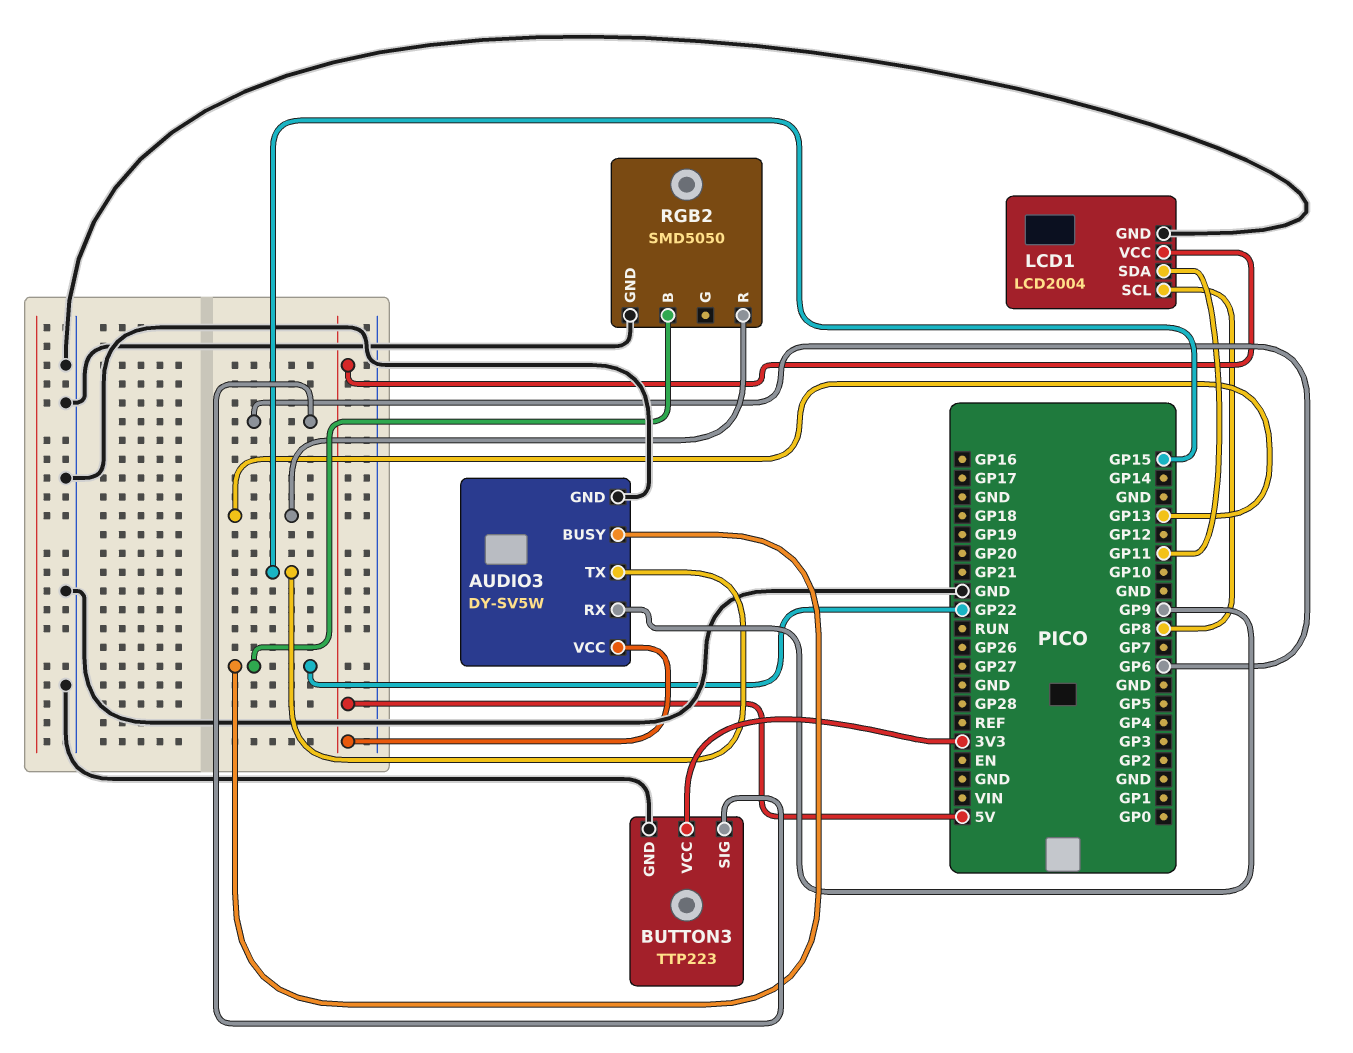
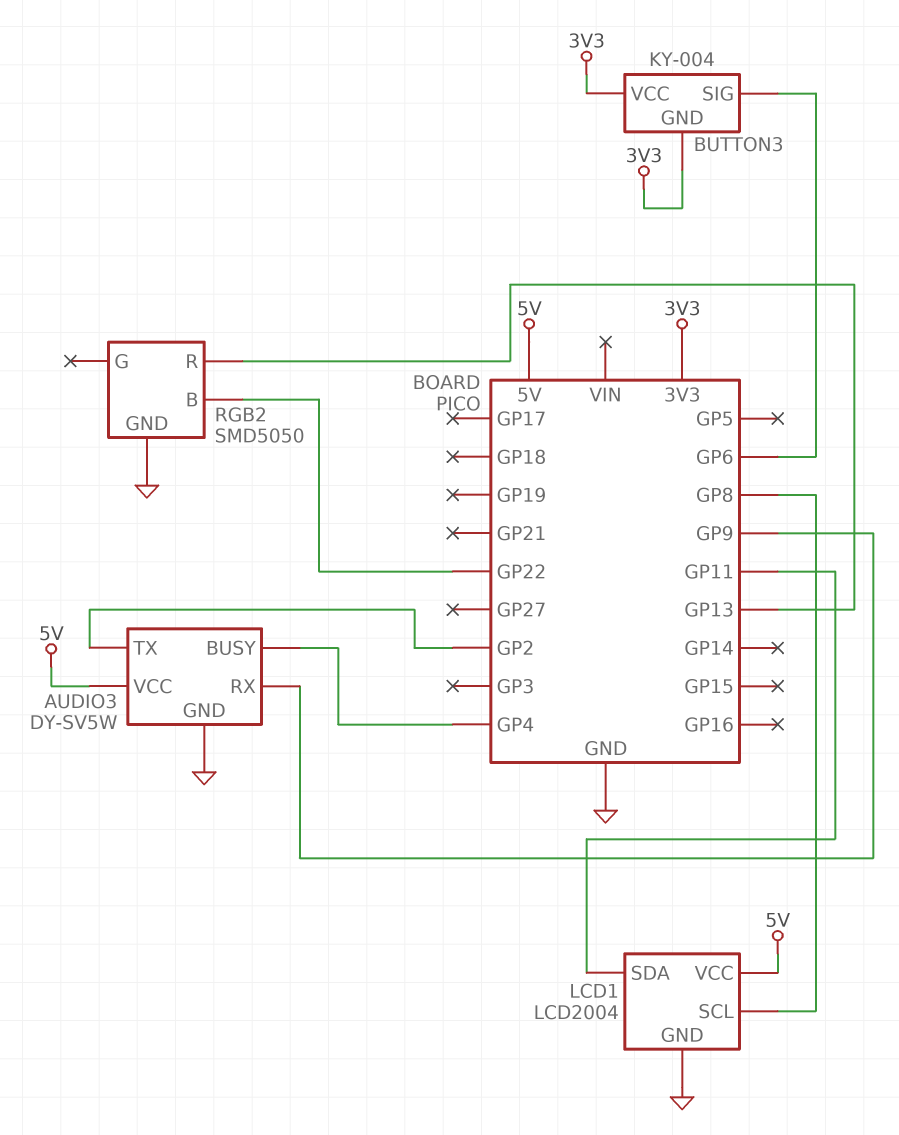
AUDIO3 pin BUSY: GP22 -> GP4
AUDIO3 pin TX: GP15 -> GP2
BUTTON3: TTP223 -> KY-004
BUTTON3 pin GND: GND -> 3V3

